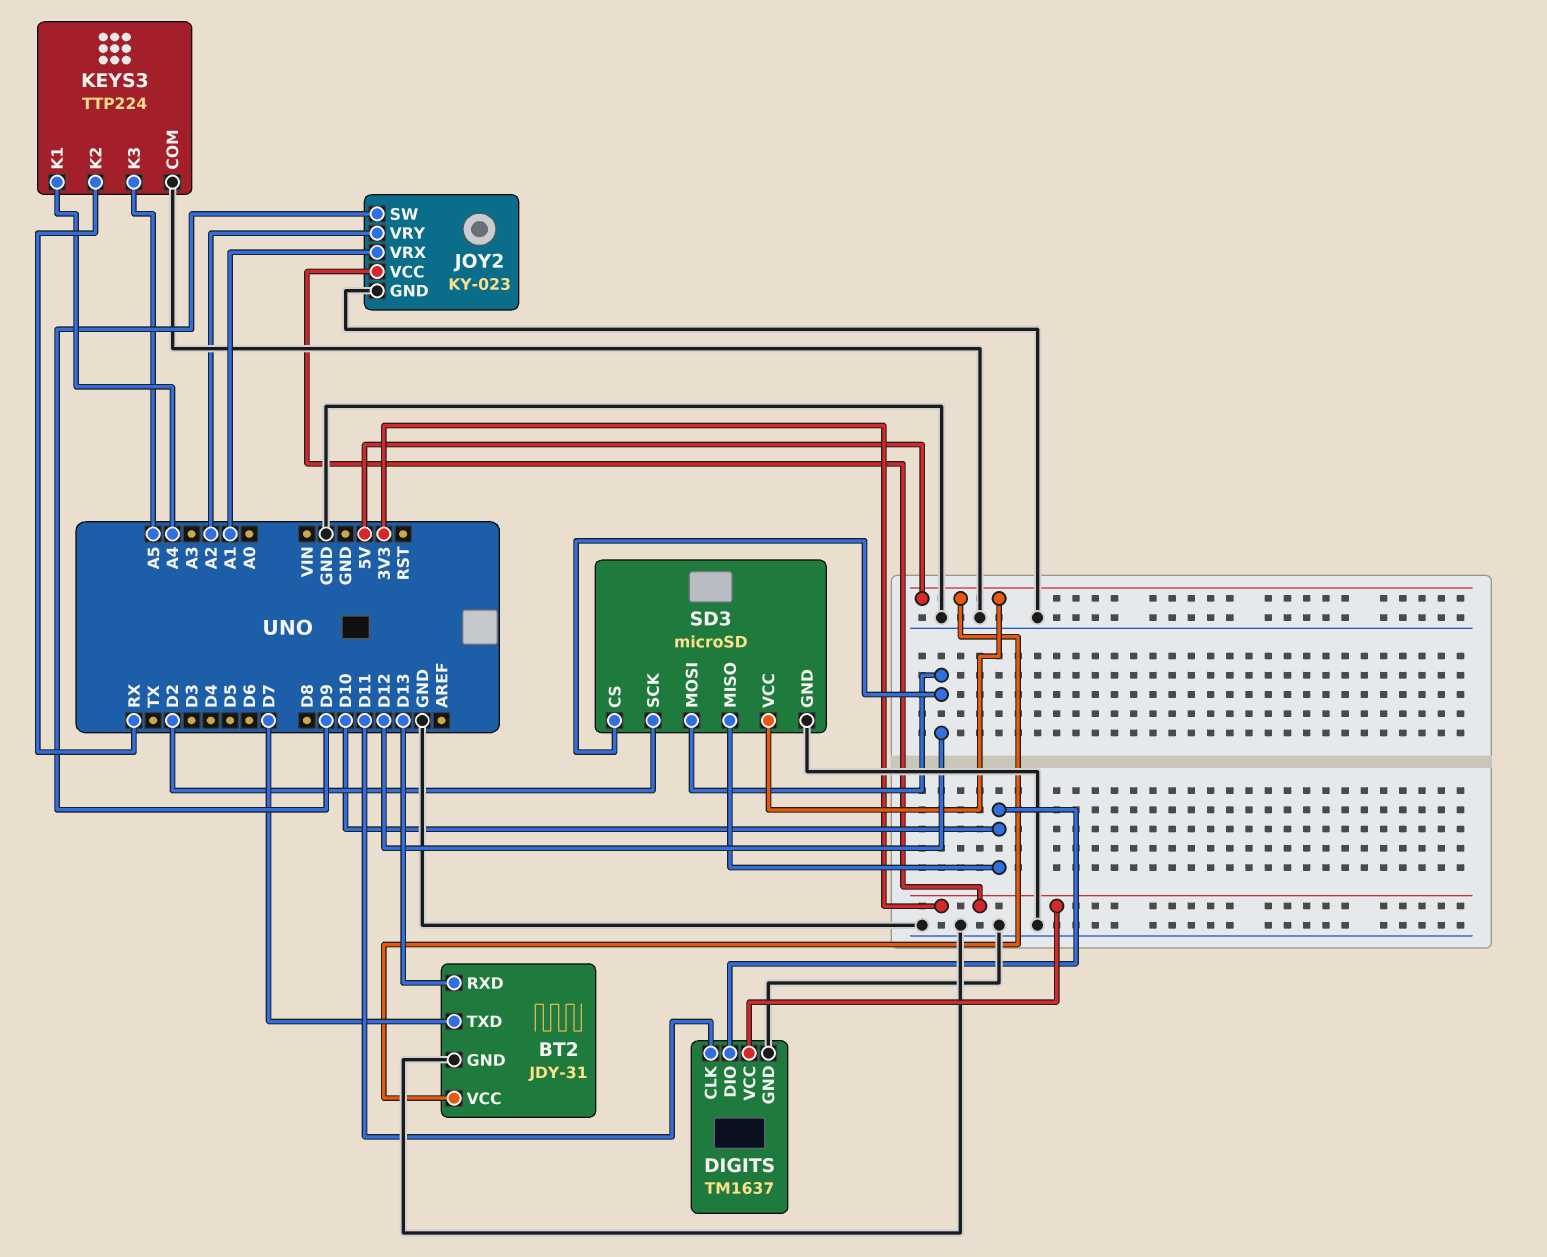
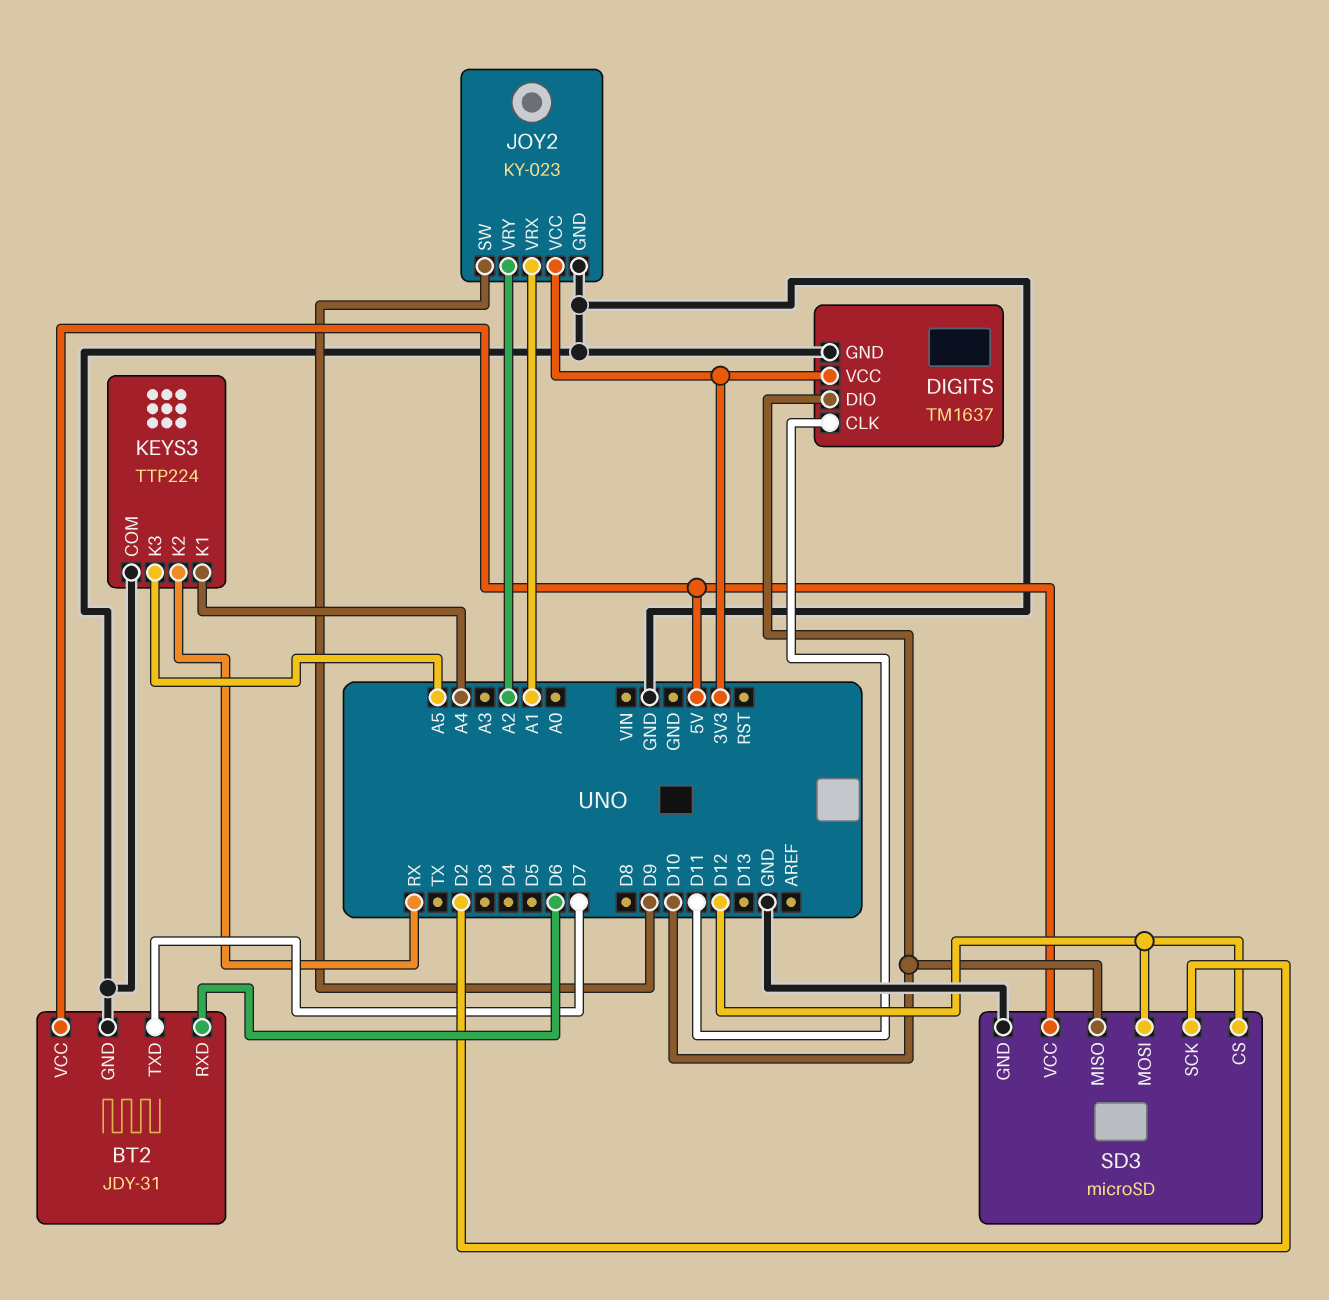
BT2 pin RXD: D13 -> D6

